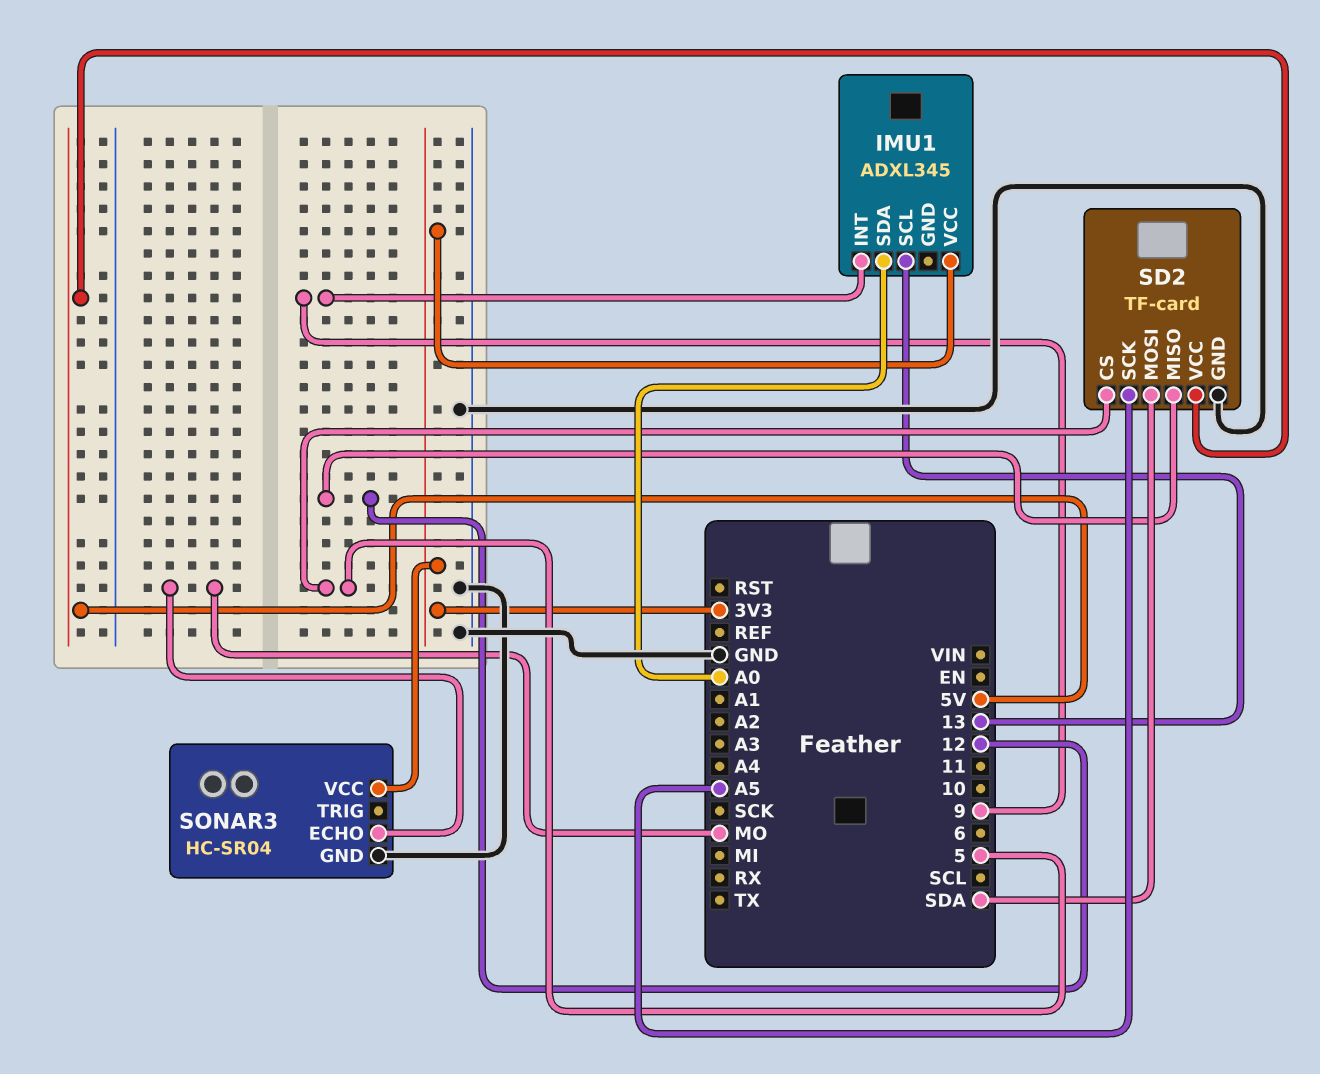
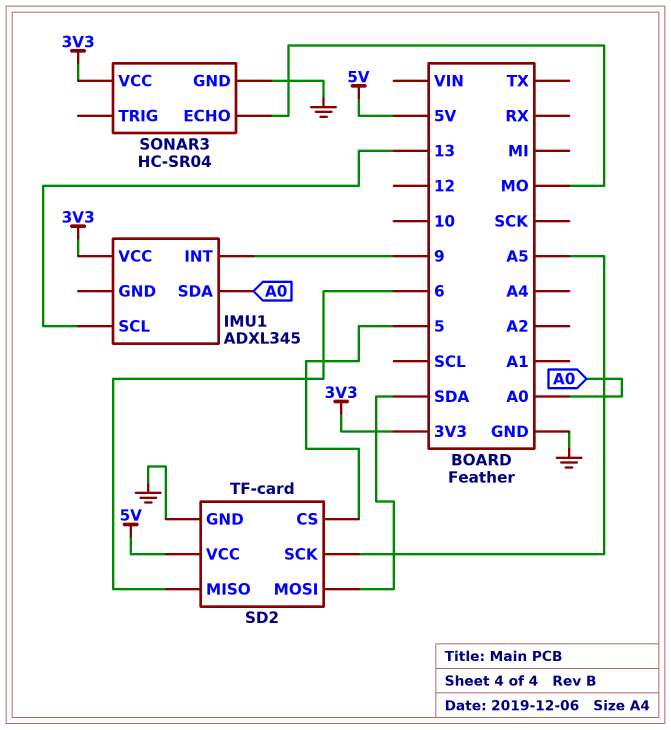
SD2 pin MISO: 12 -> 6

